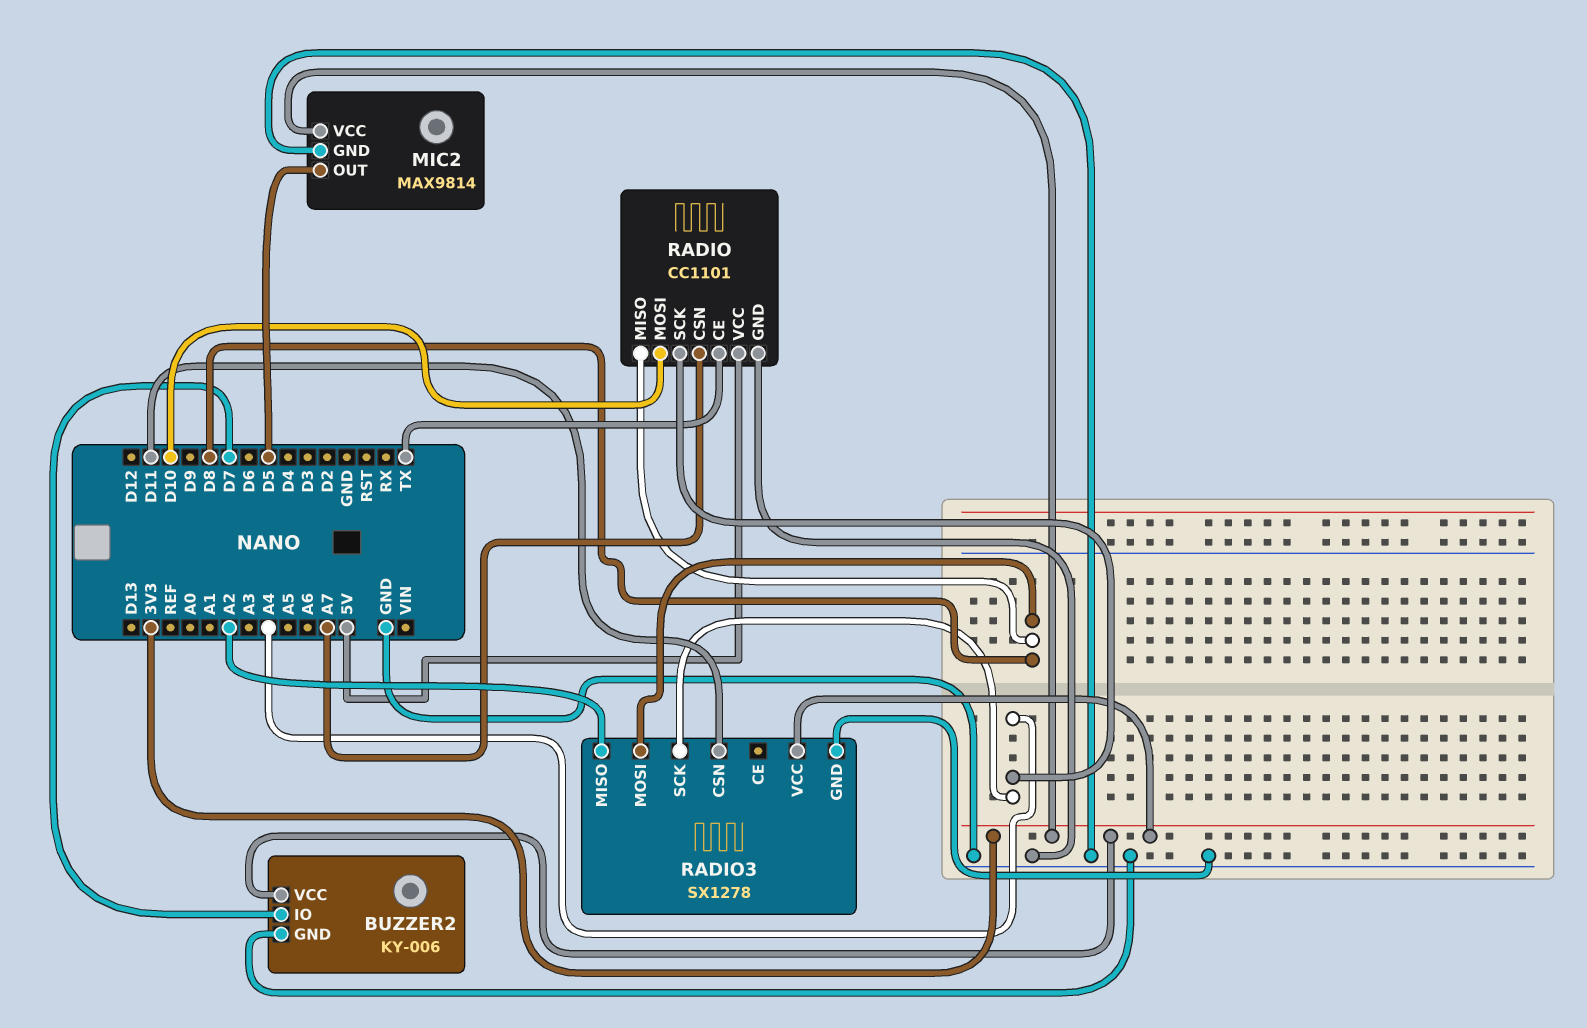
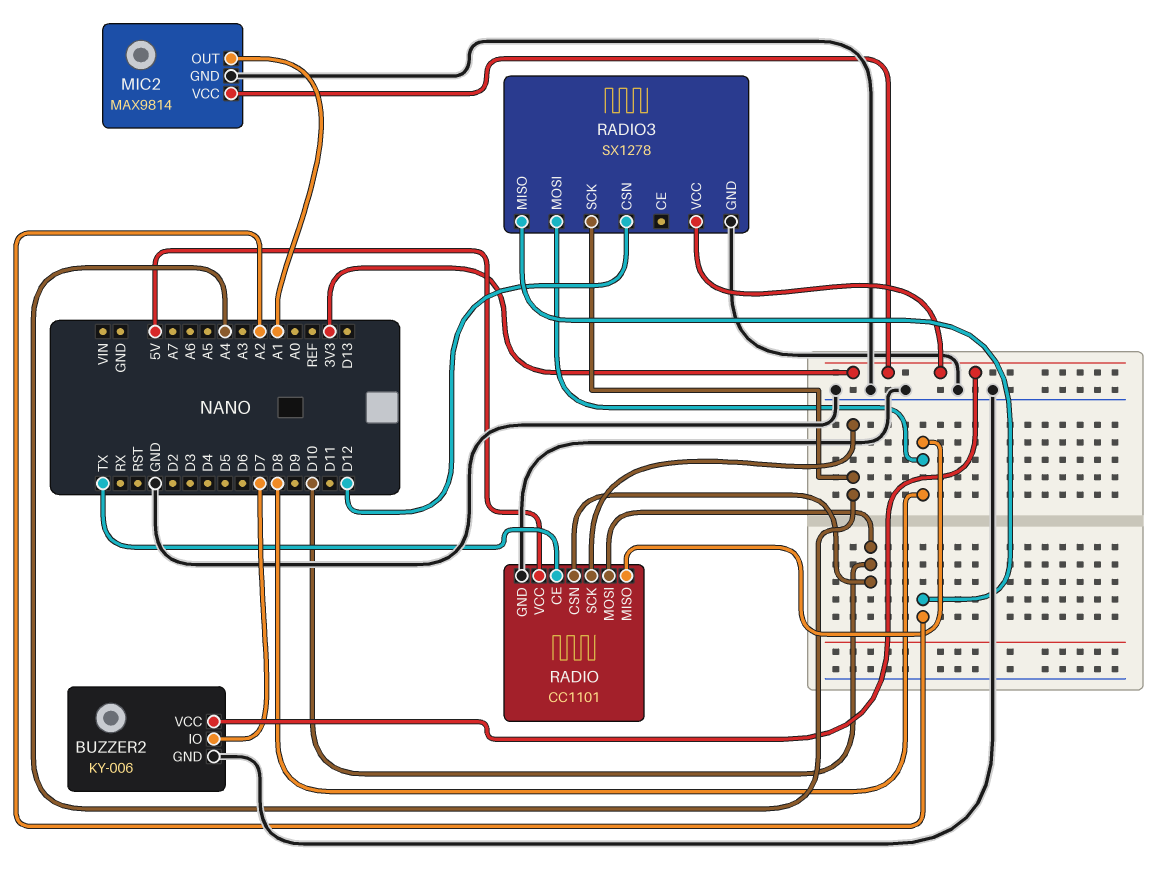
MIC2 pin OUT: D5 -> A1
RADIO pin CSN: A7 -> D10
RADIO3 pin CSN: D11 -> D12

